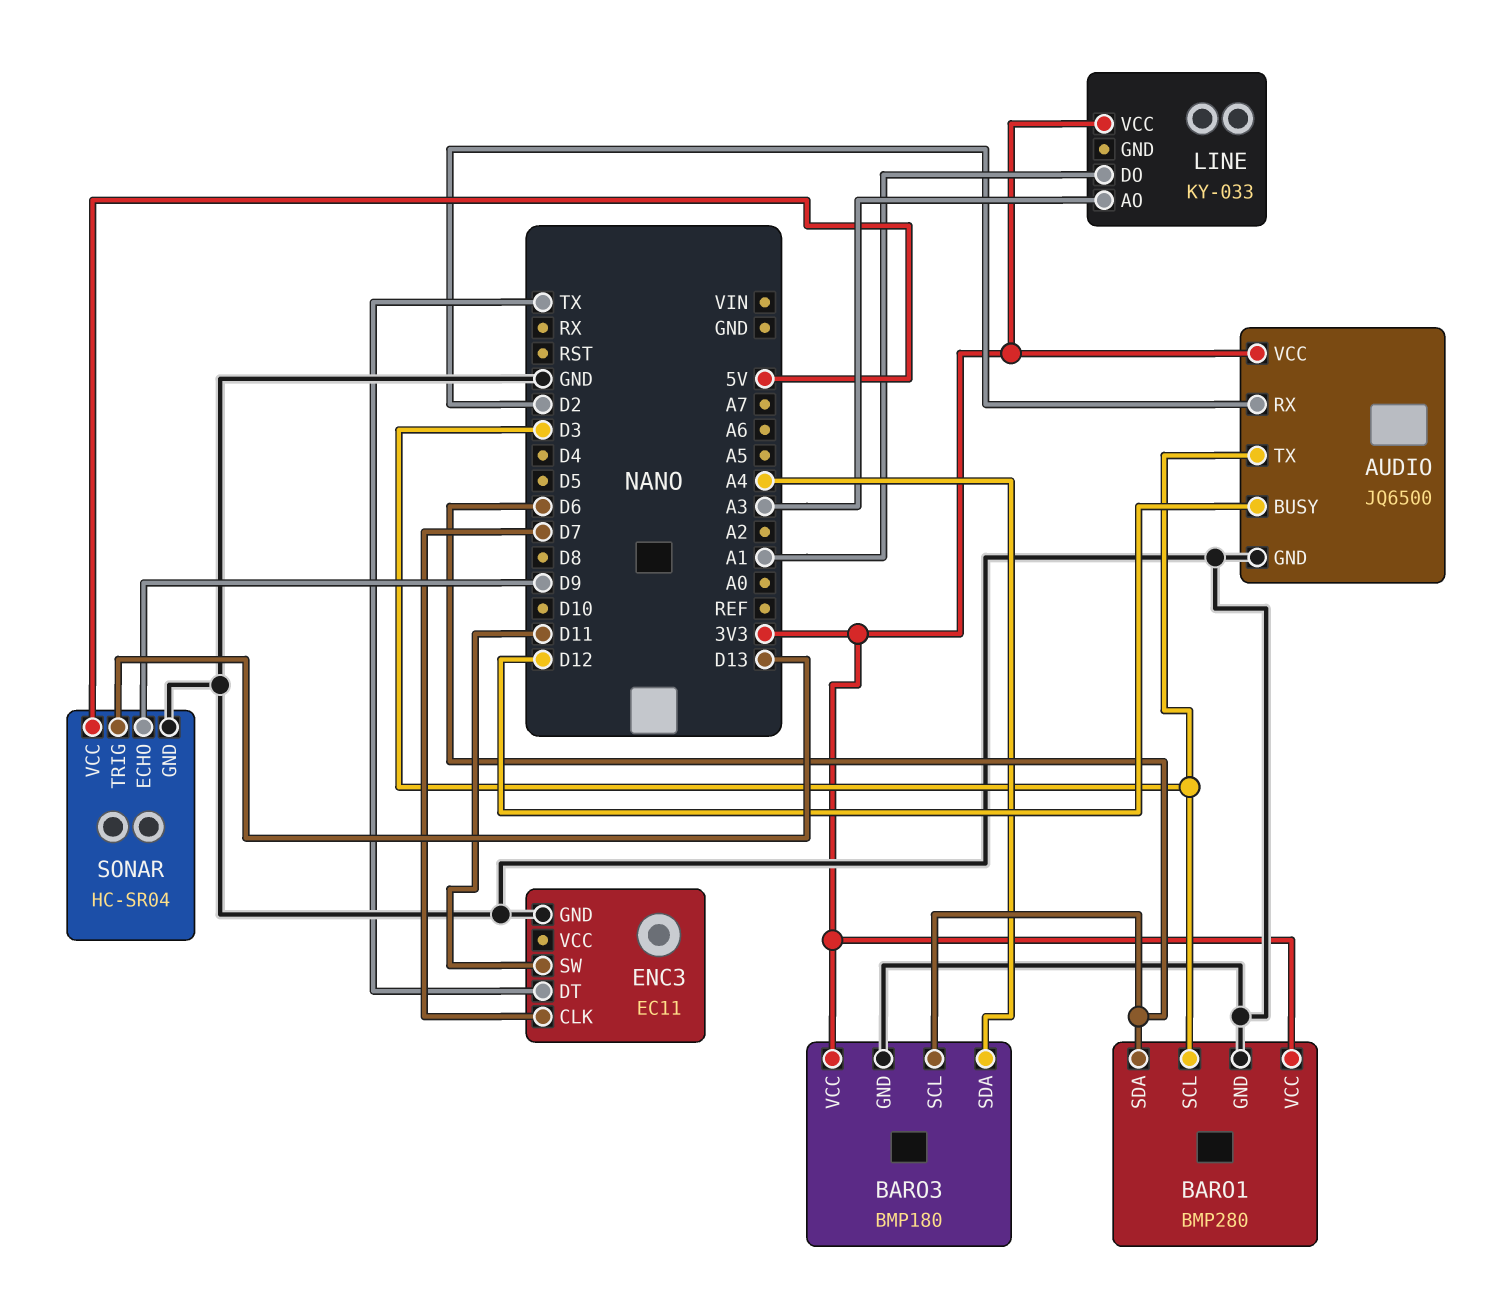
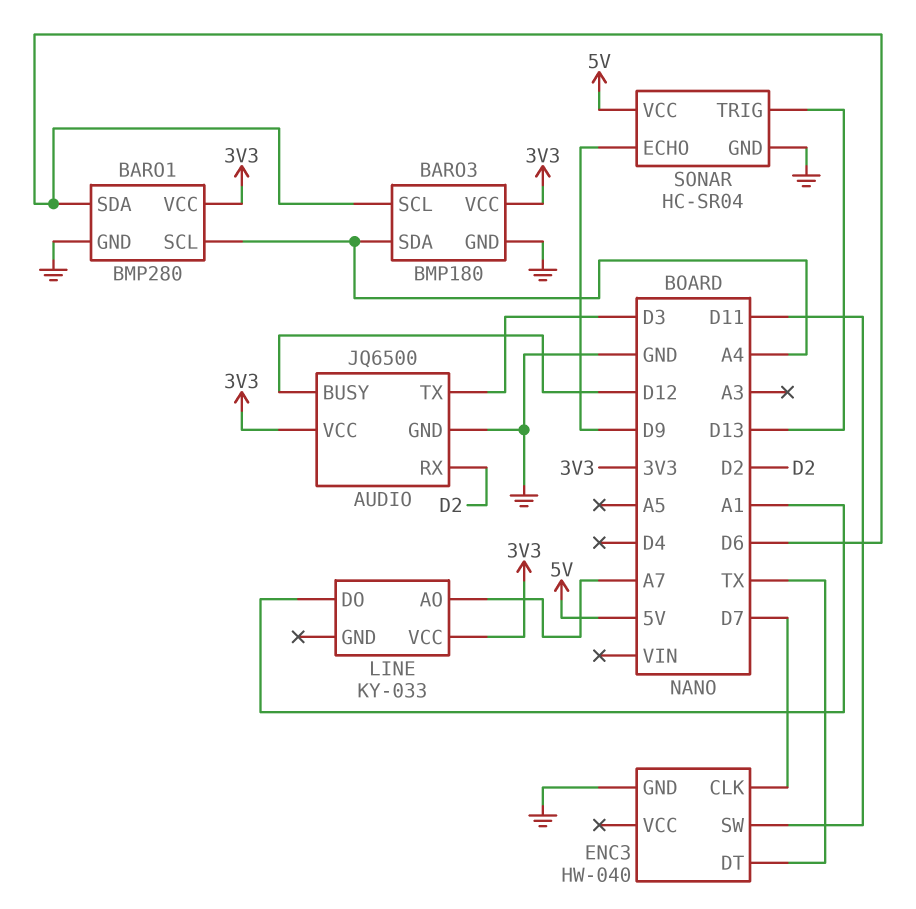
BARO1 pin SCL: D3 -> A4
ENC3: EC11 -> HW-040
LINE pin AO: A3 -> A7

